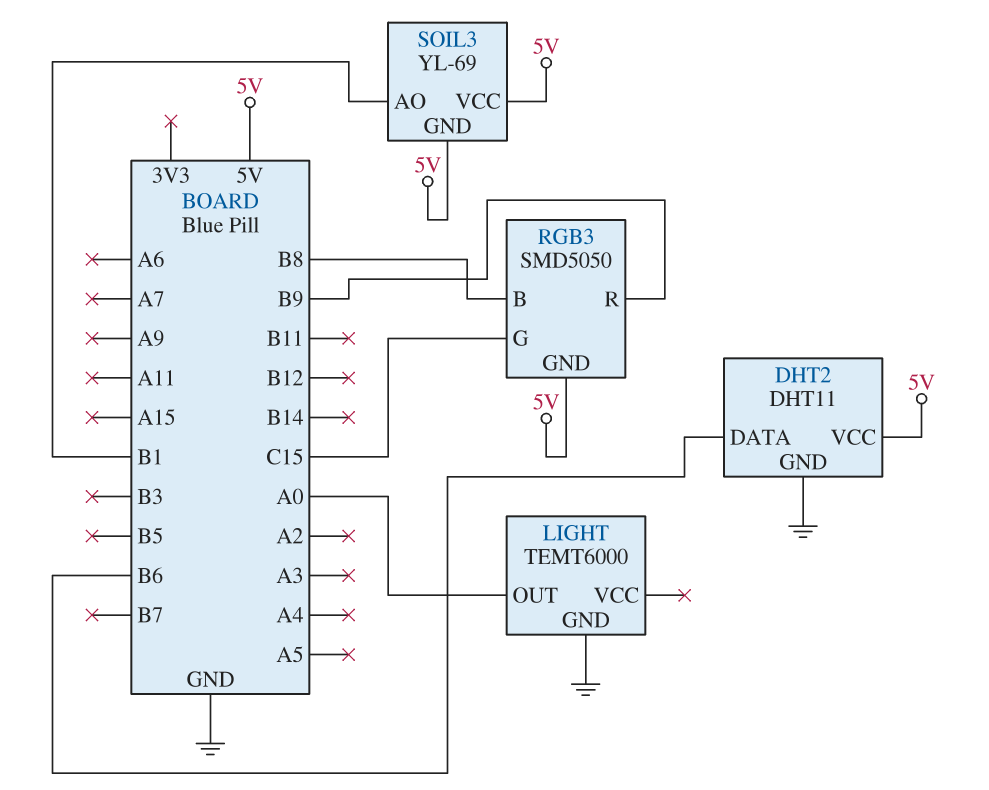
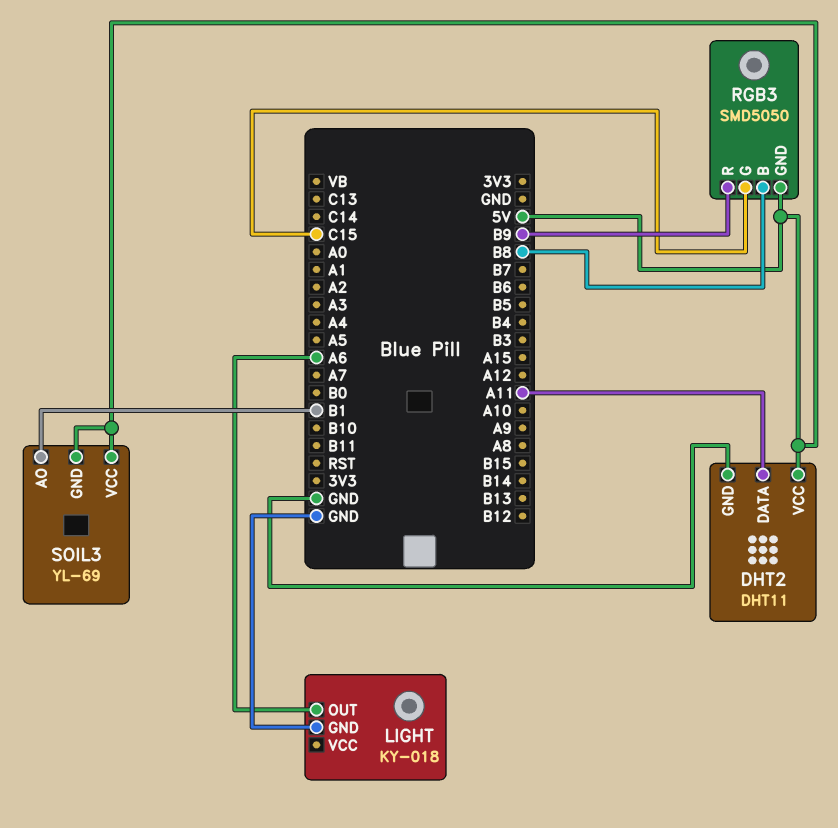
DHT2 pin DATA: B6 -> A11
LIGHT: TEMT6000 -> KY-018
LIGHT pin OUT: A0 -> A6

